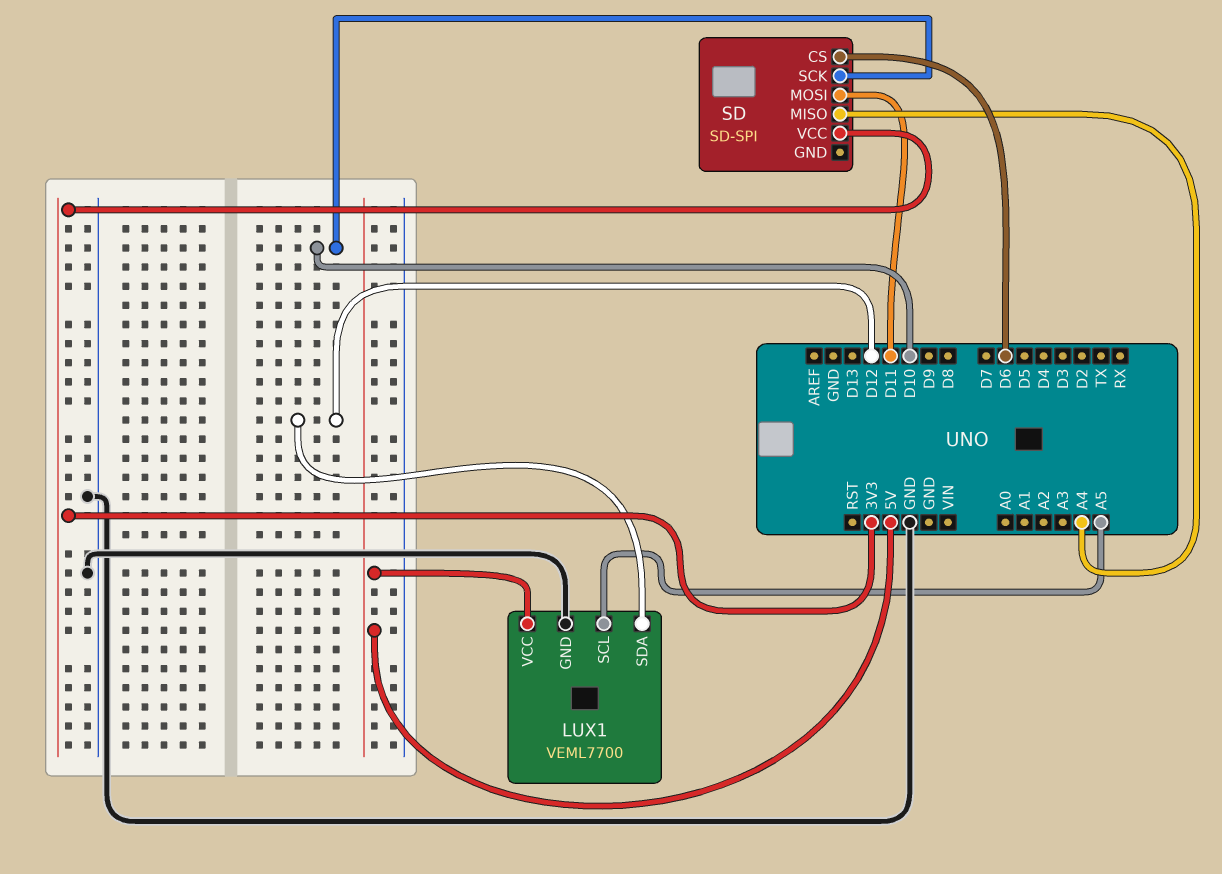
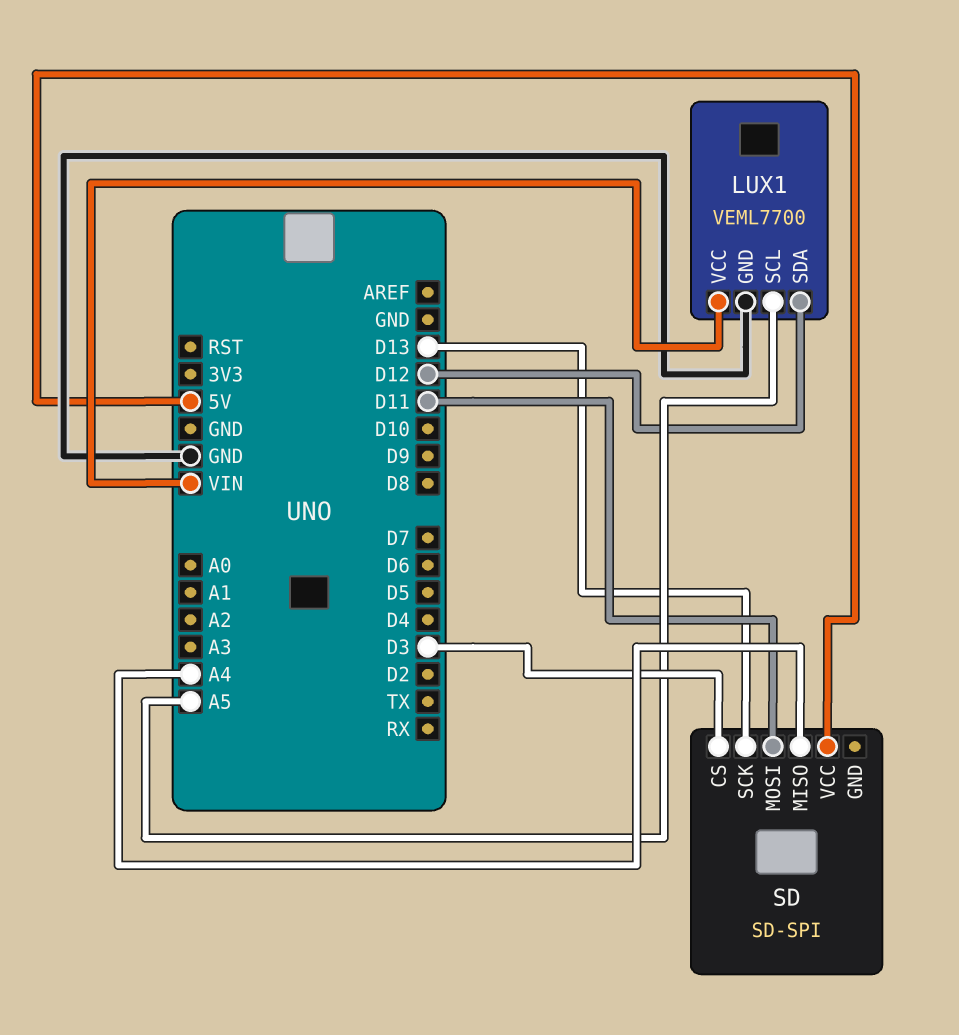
LUX1 pin VCC: 5V -> VIN
SD pin CS: D6 -> D3
SD pin SCK: D10 -> D13
SD pin VCC: 3V3 -> 5V

